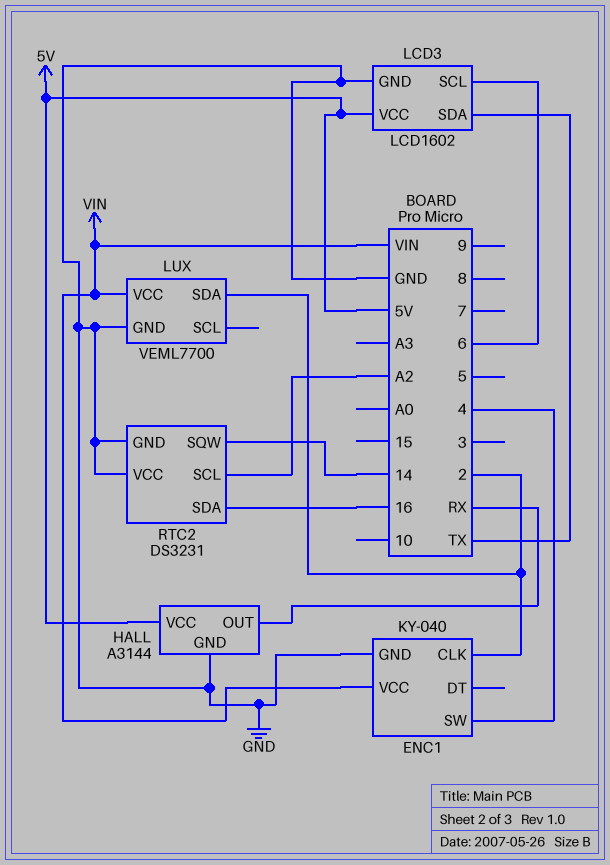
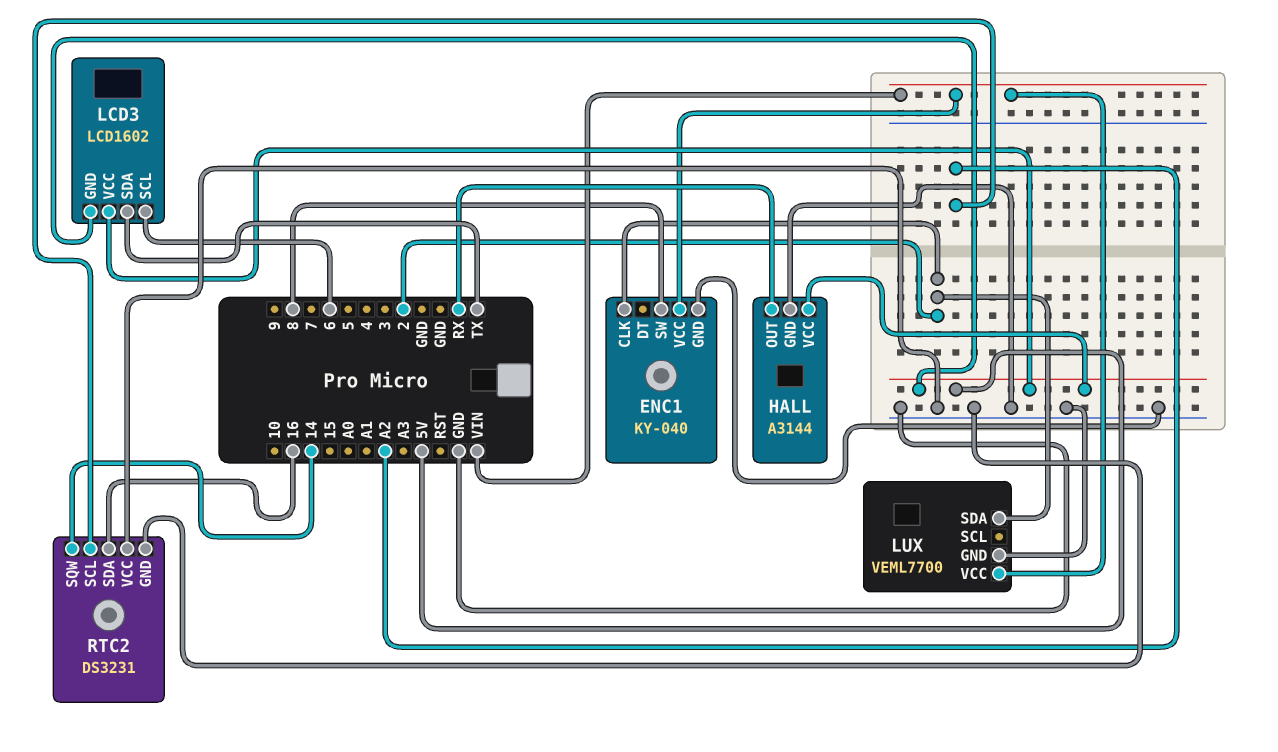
ENC1 pin SW: 4 -> 8
LCD3 pin GND: GND -> 5V

